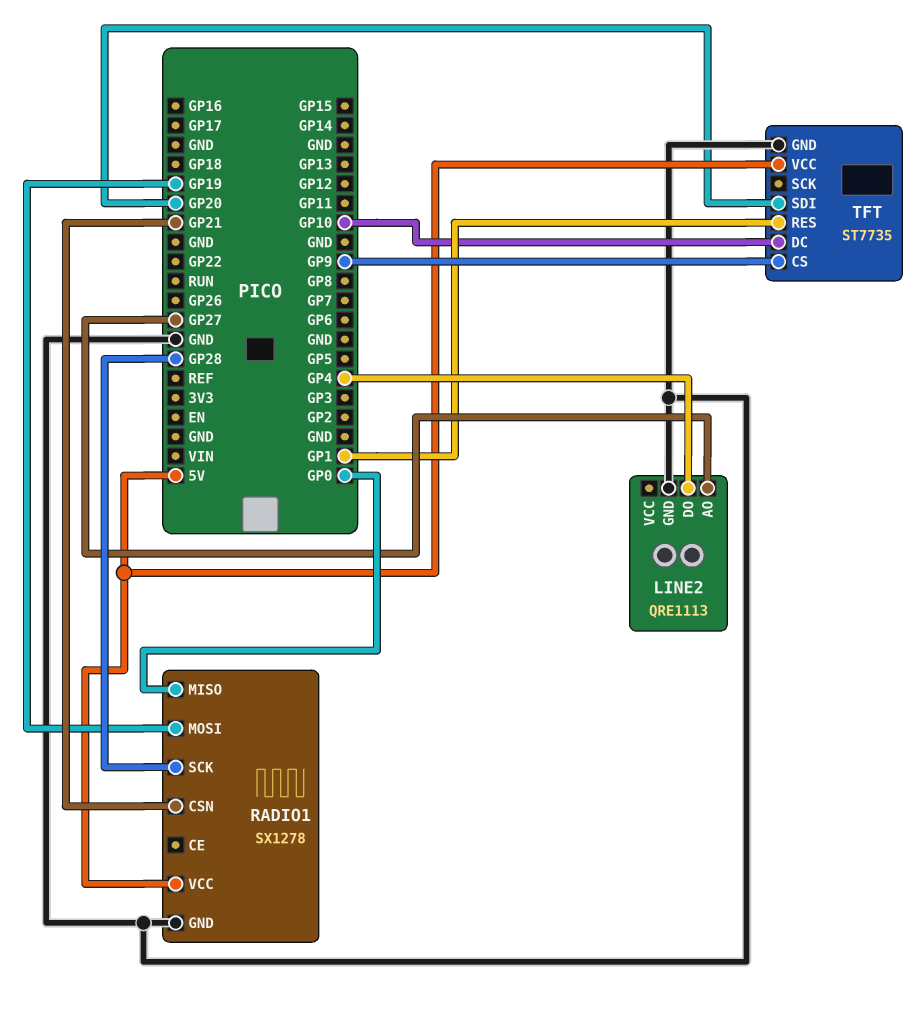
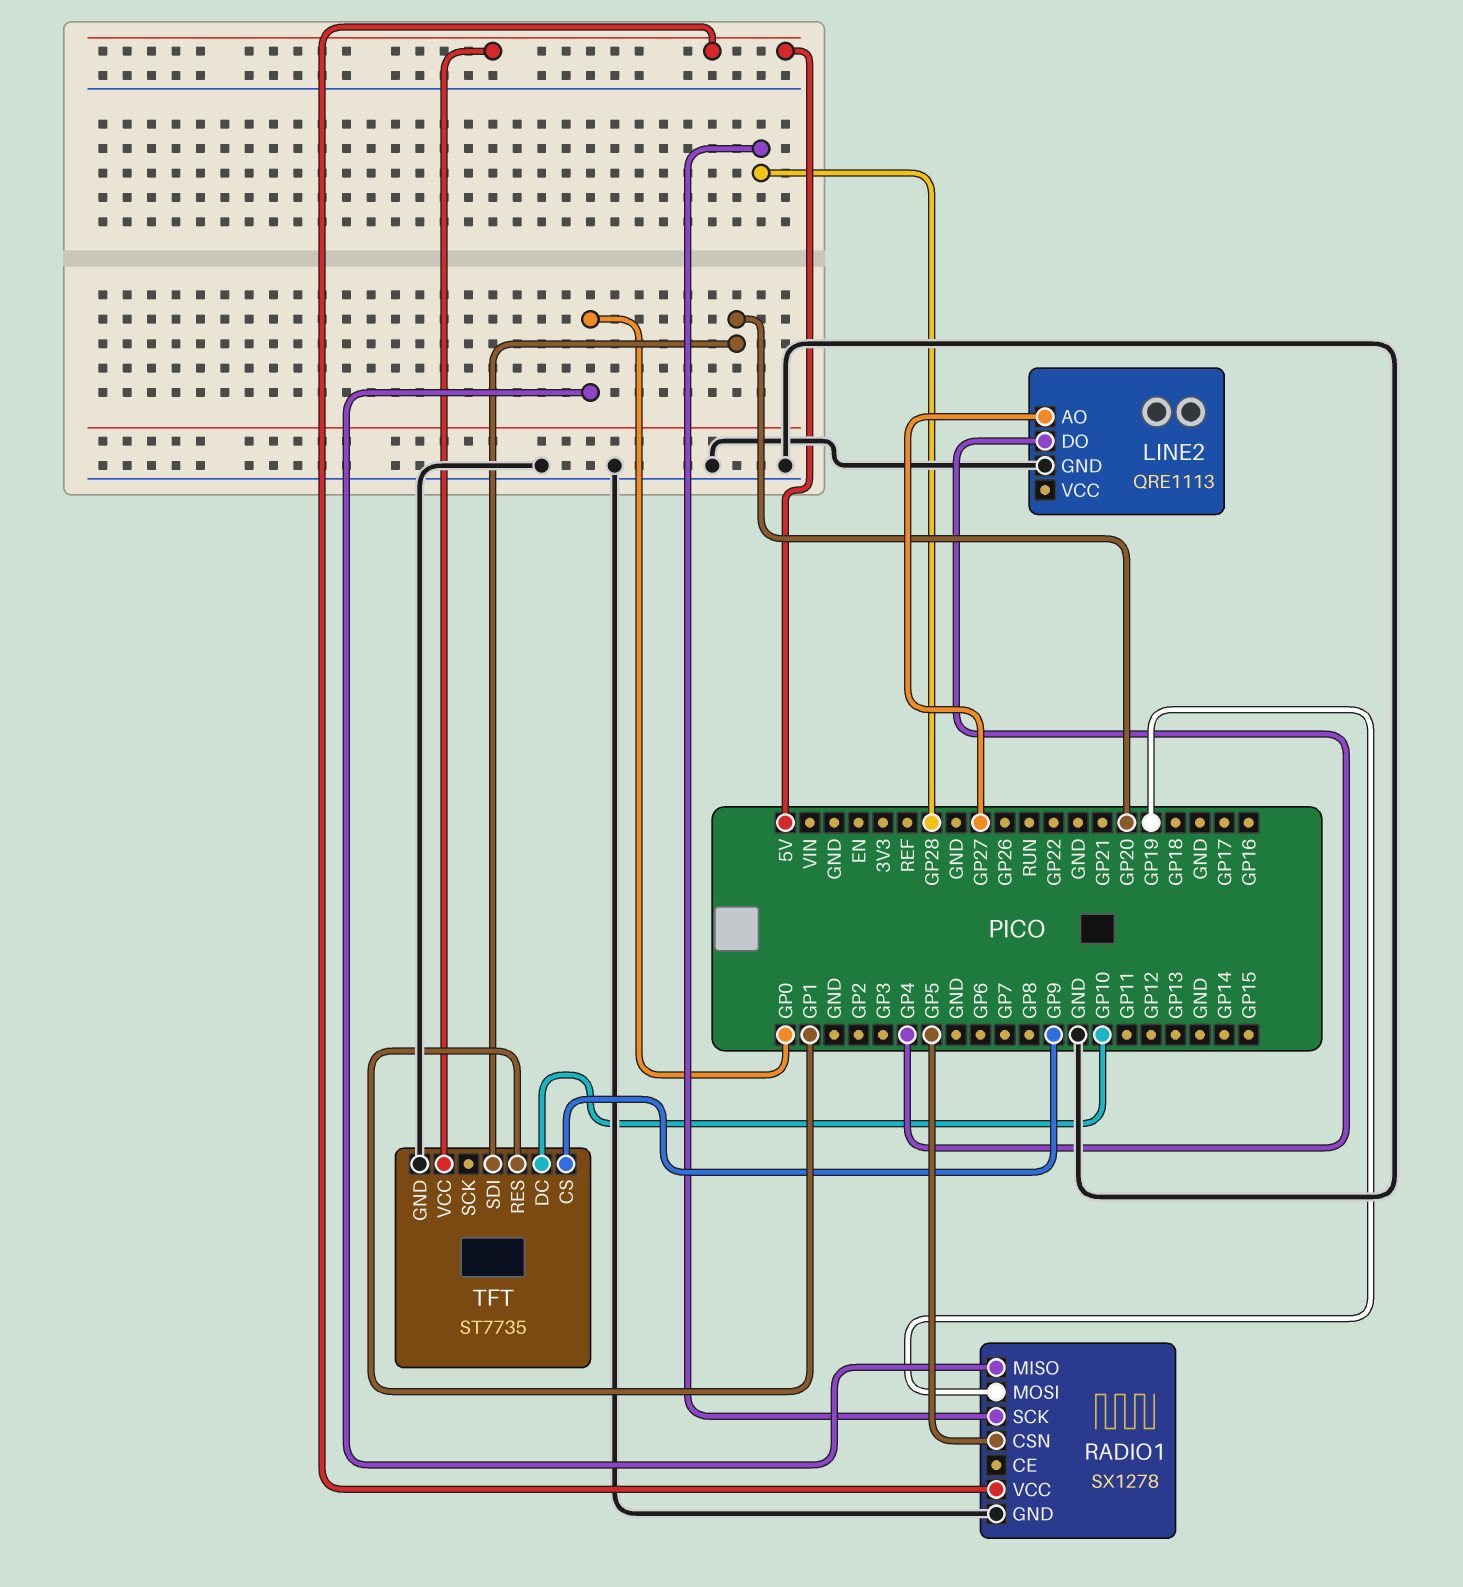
RADIO1 pin CSN: GP21 -> GP5

